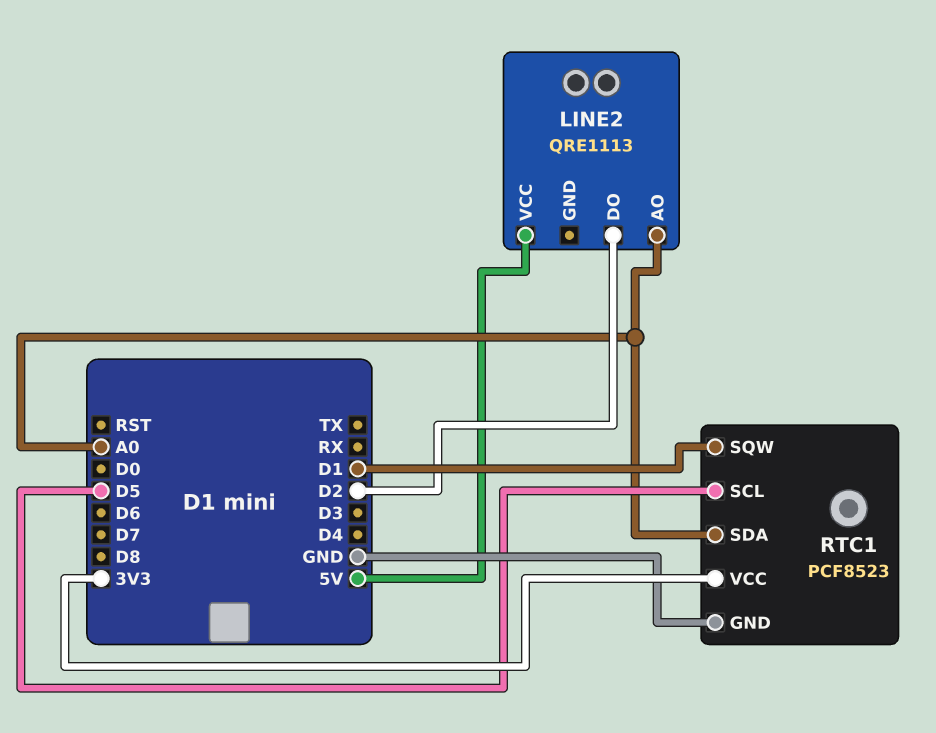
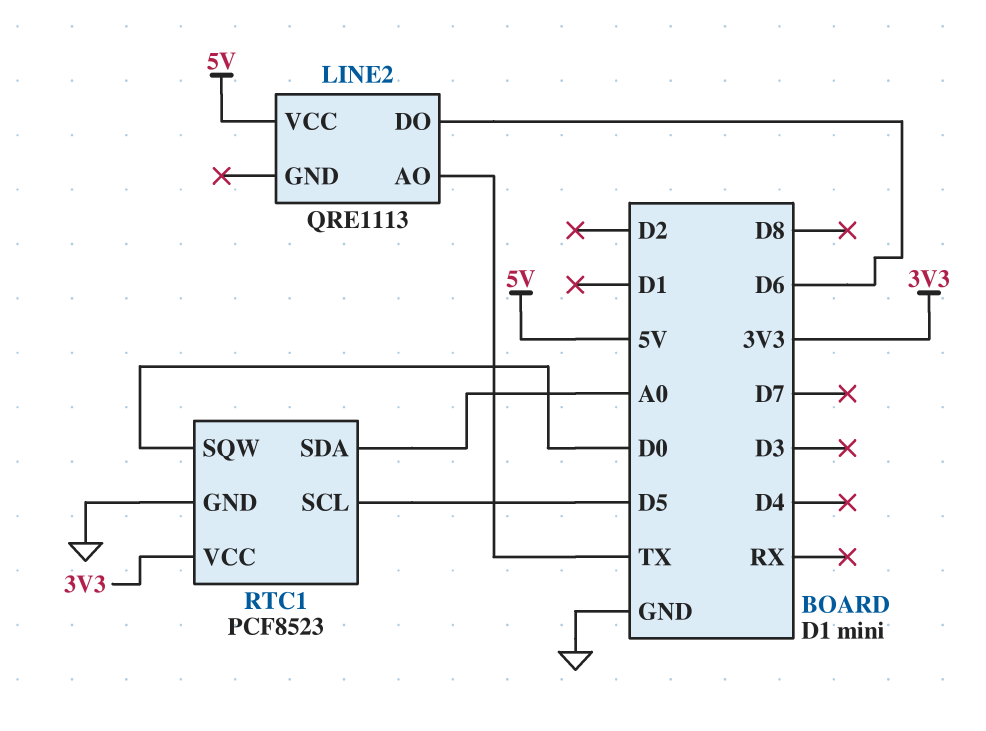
LINE2 pin AO: A0 -> TX
LINE2 pin DO: D2 -> D6
RTC1 pin SQW: D1 -> D0

